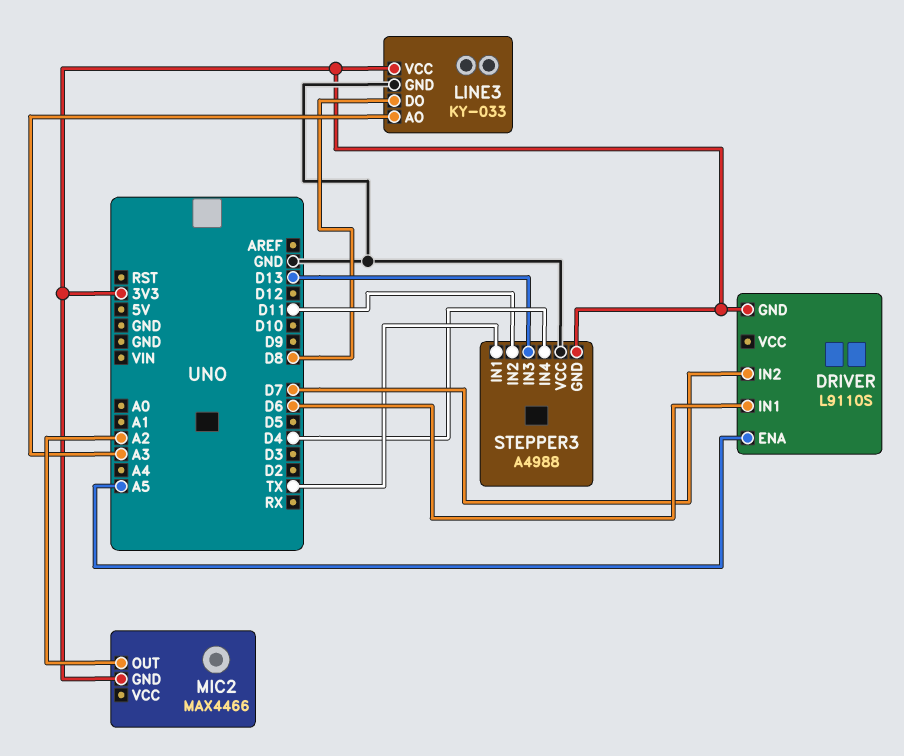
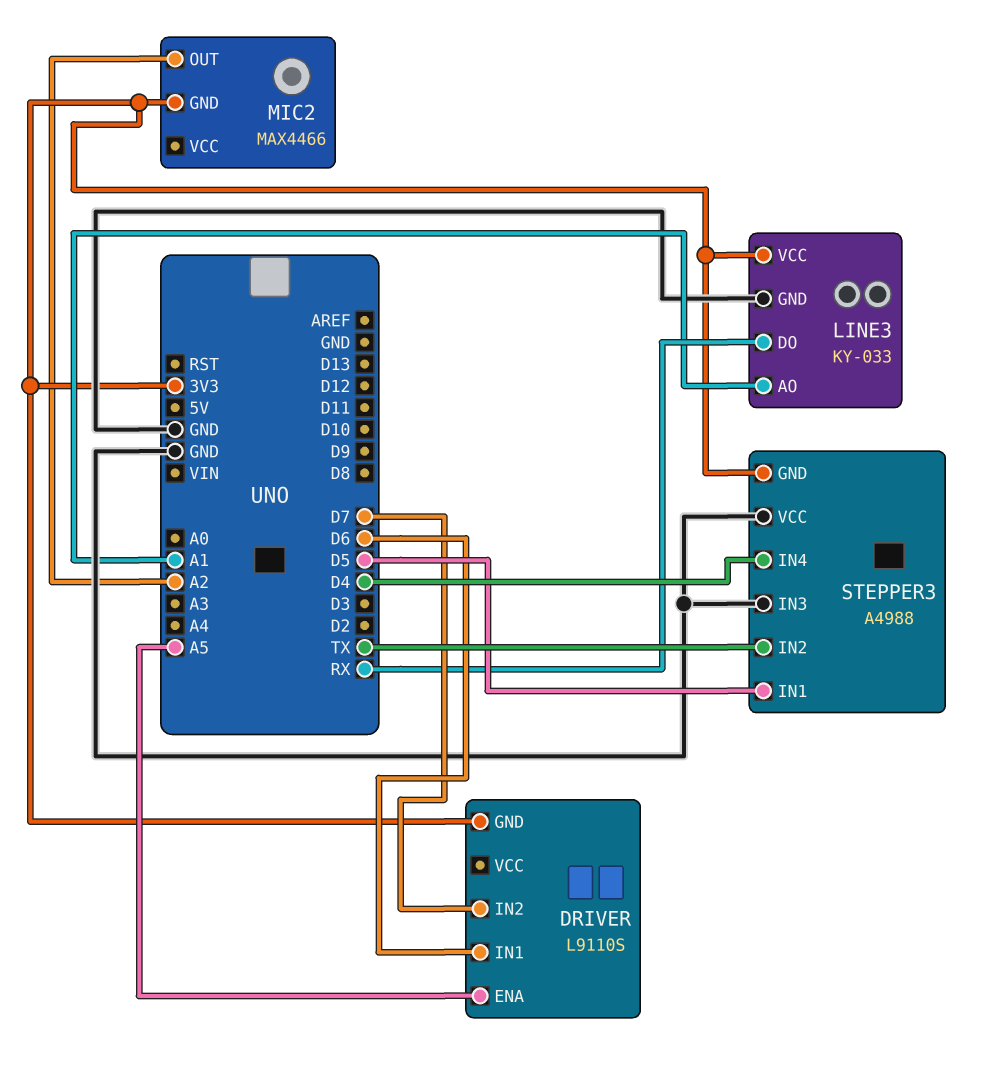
LINE3 pin AO: A3 -> A1
LINE3 pin DO: D8 -> RX
STEPPER3 pin IN1: TX -> D5
STEPPER3 pin IN2: D11 -> TX
STEPPER3 pin IN3: D13 -> GND

